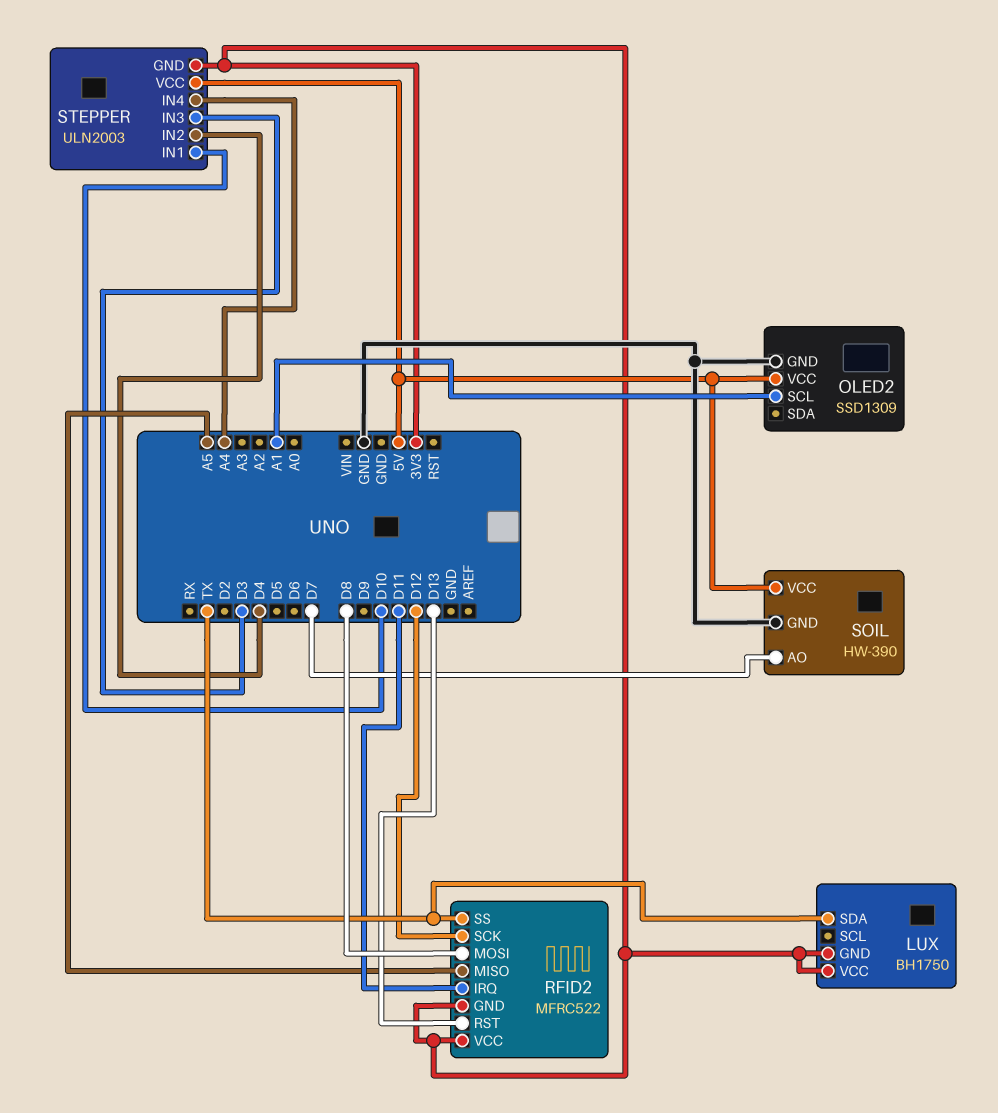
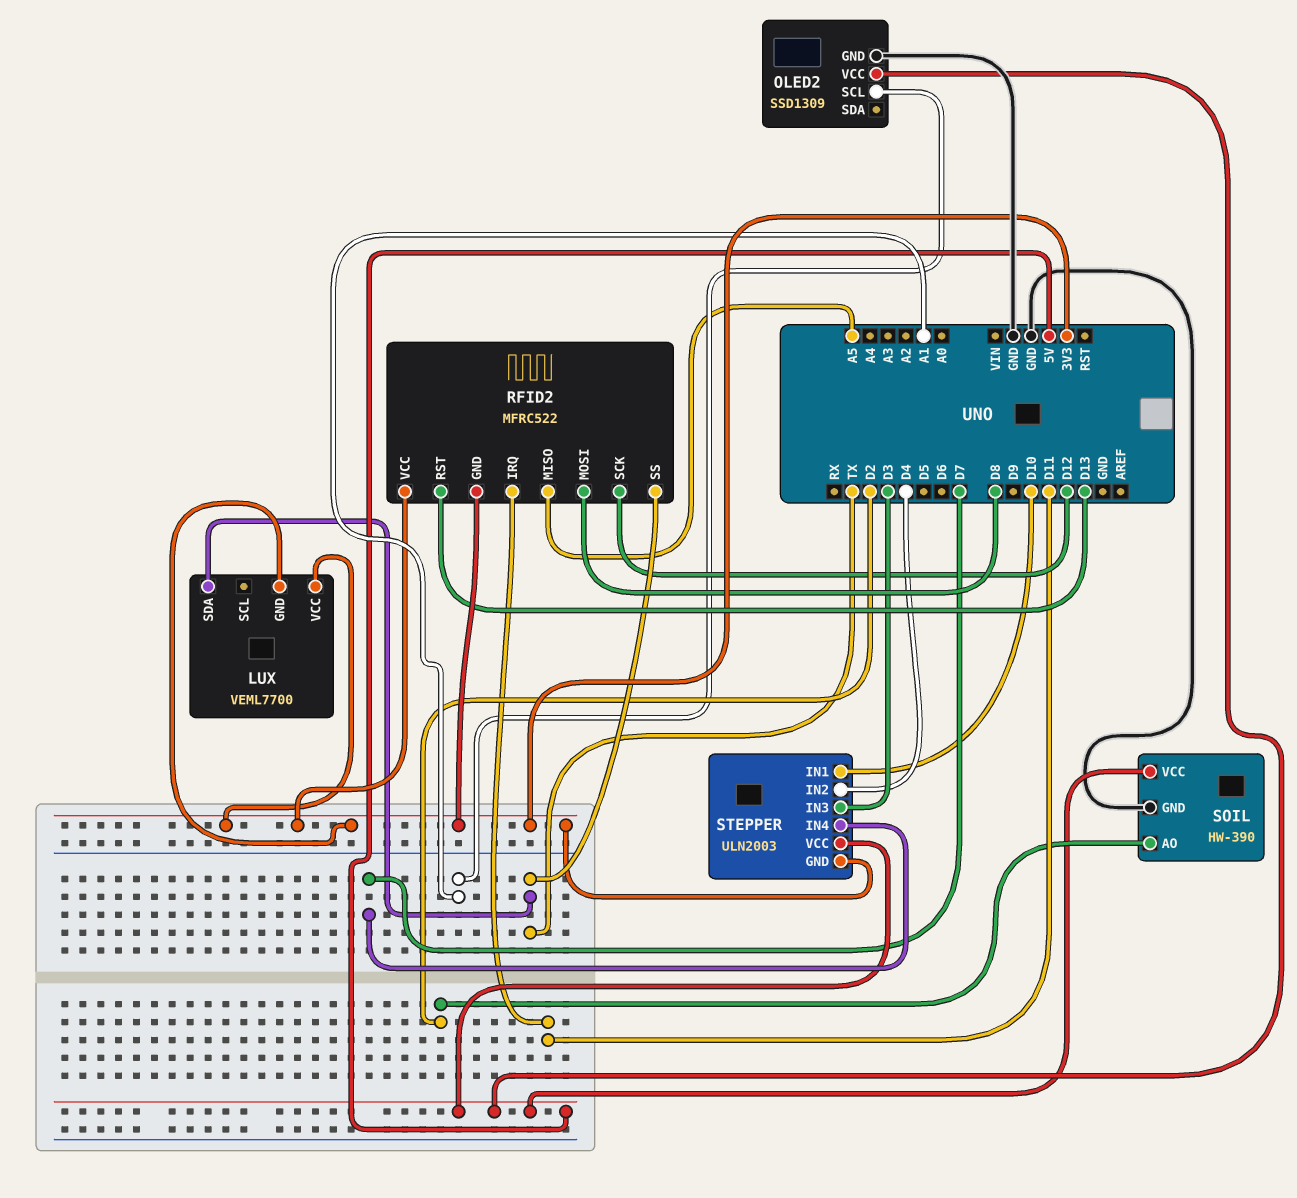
LUX: BH1750 -> VEML7700
SOIL pin AO: D7 -> D2
STEPPER pin IN4: A4 -> D7

